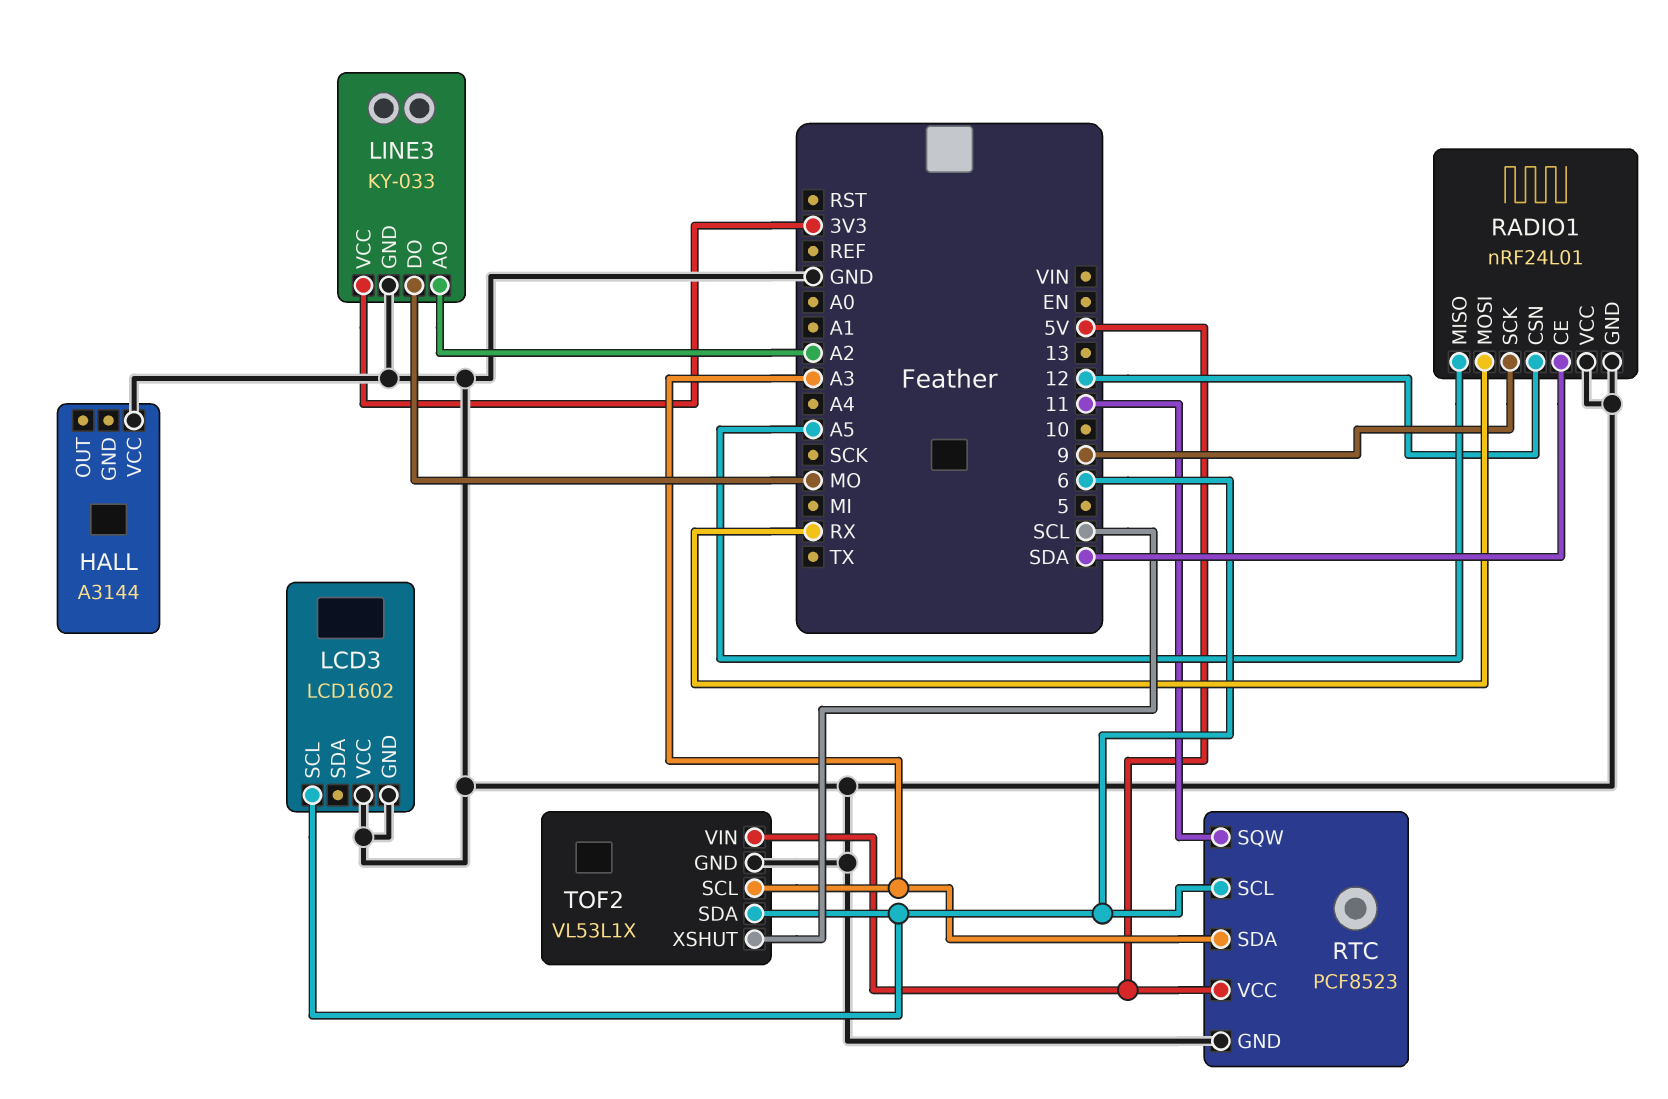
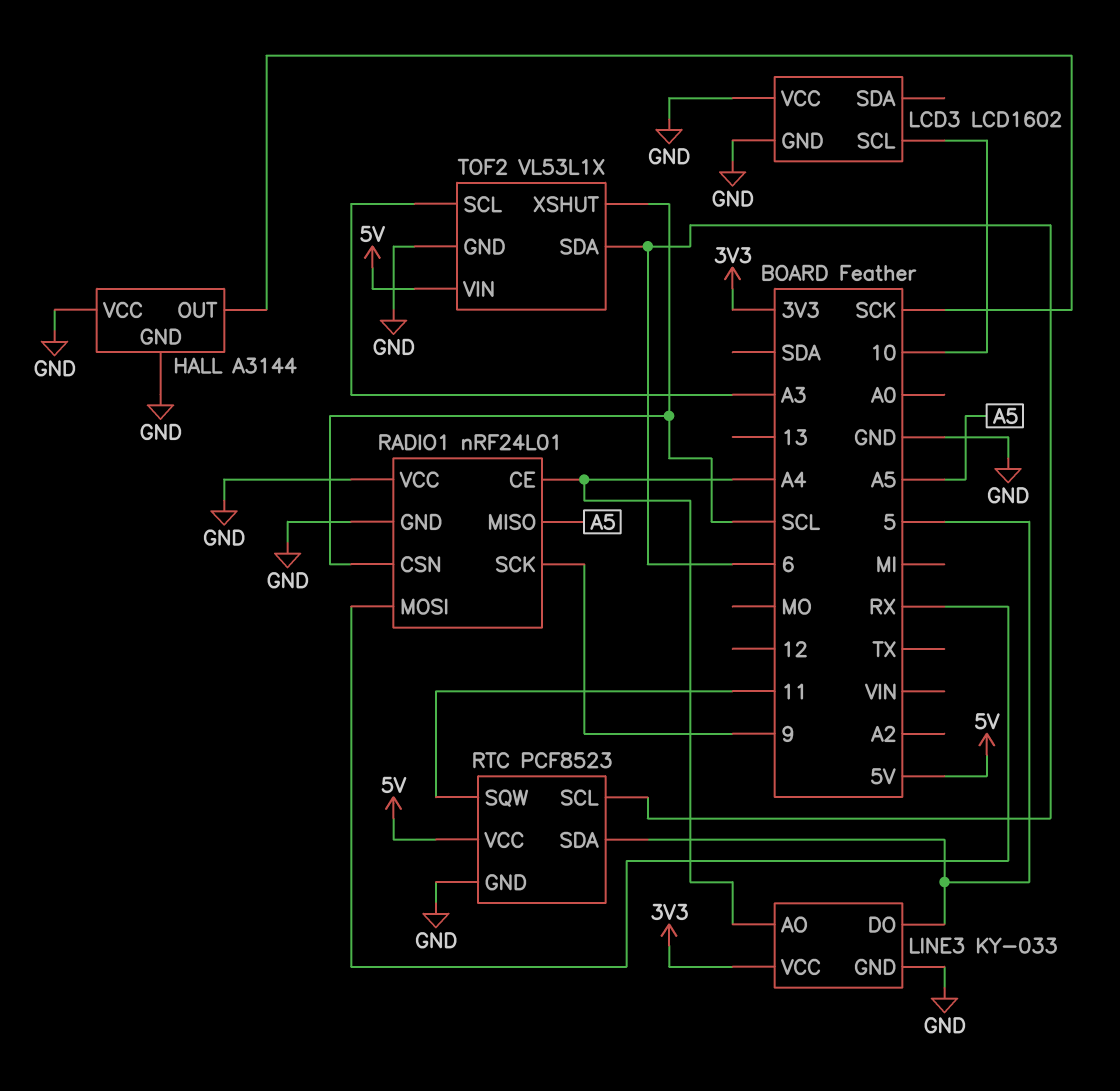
HALL pin GND: none -> GND
HALL pin OUT: none -> SCK
LCD3 pin SCL: 6 -> 10
LINE3 pin AO: A2 -> A4
LINE3 pin DO: MO -> 5
RADIO1 pin CE: SDA -> A4
RADIO1 pin CSN: 12 -> SCL
RTC pin SDA: A3 -> 5

